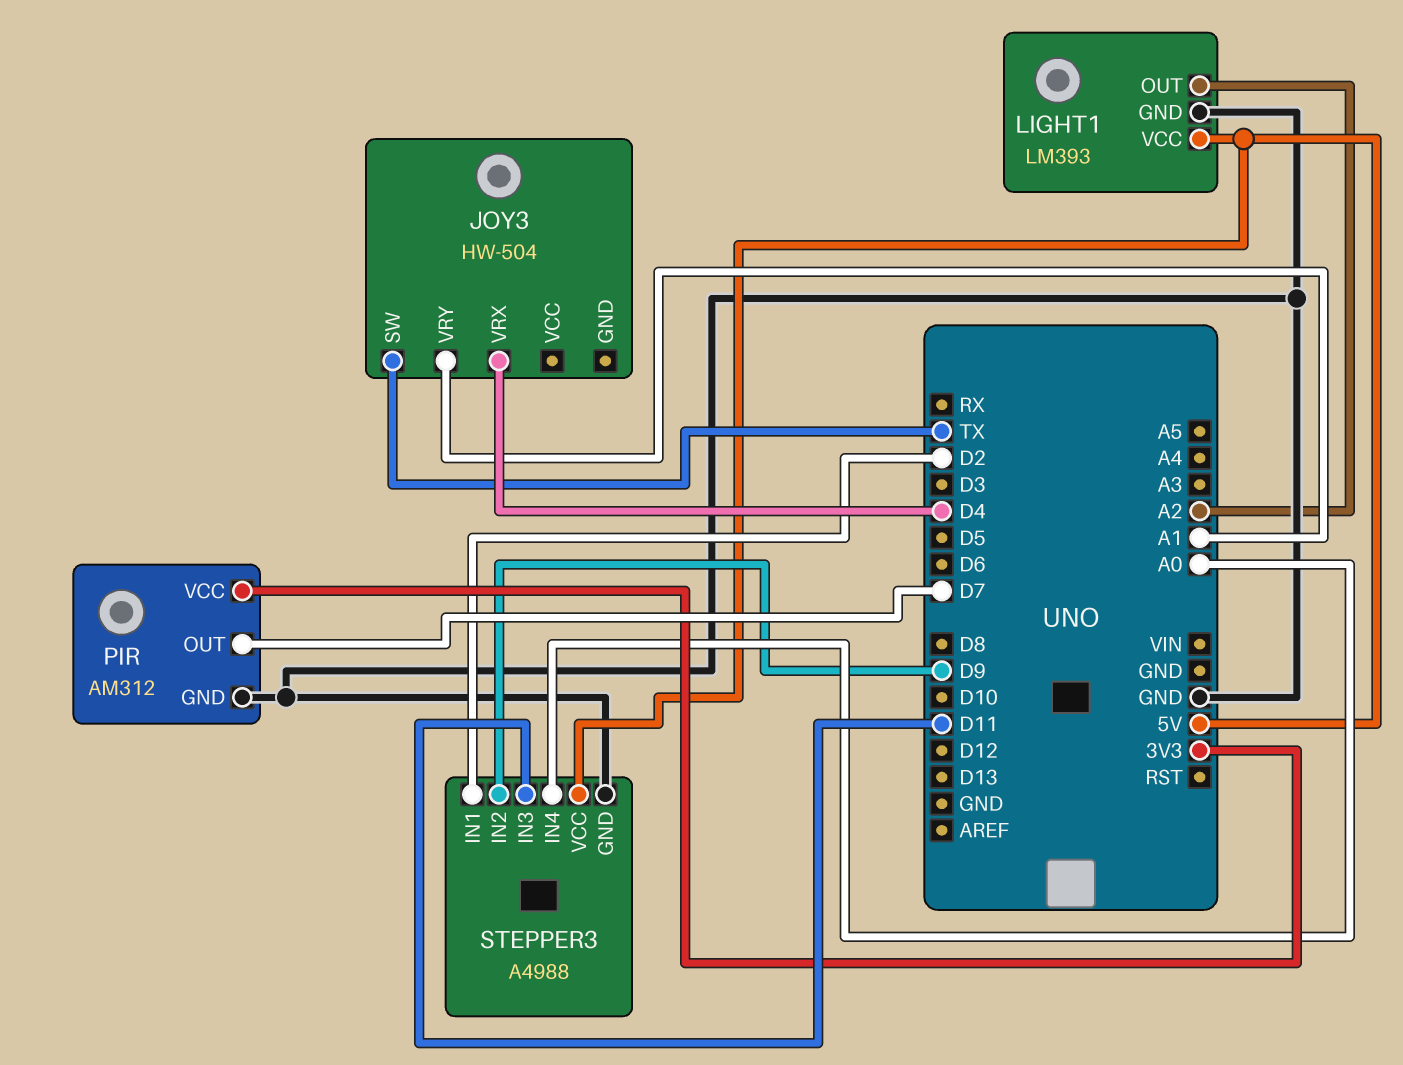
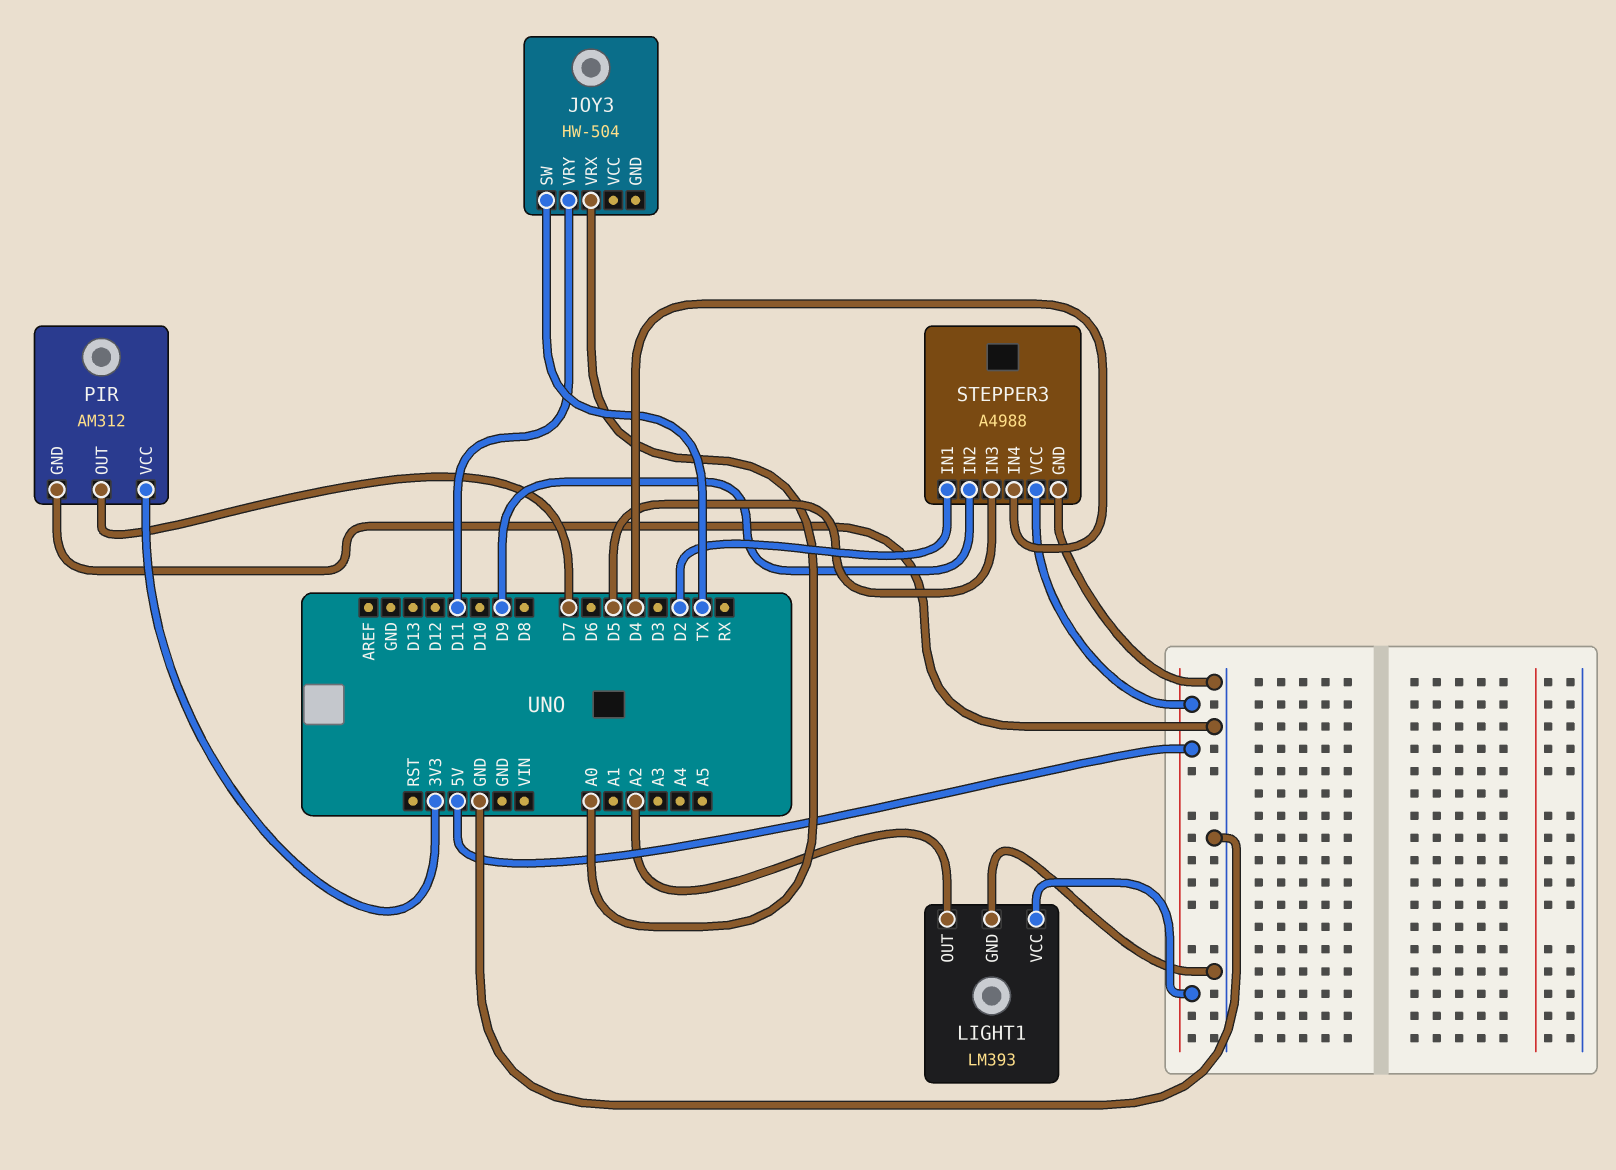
JOY3 pin VRX: D4 -> A0
JOY3 pin VRY: A1 -> D11
STEPPER3 pin IN3: D11 -> D5
STEPPER3 pin IN4: A0 -> D4

